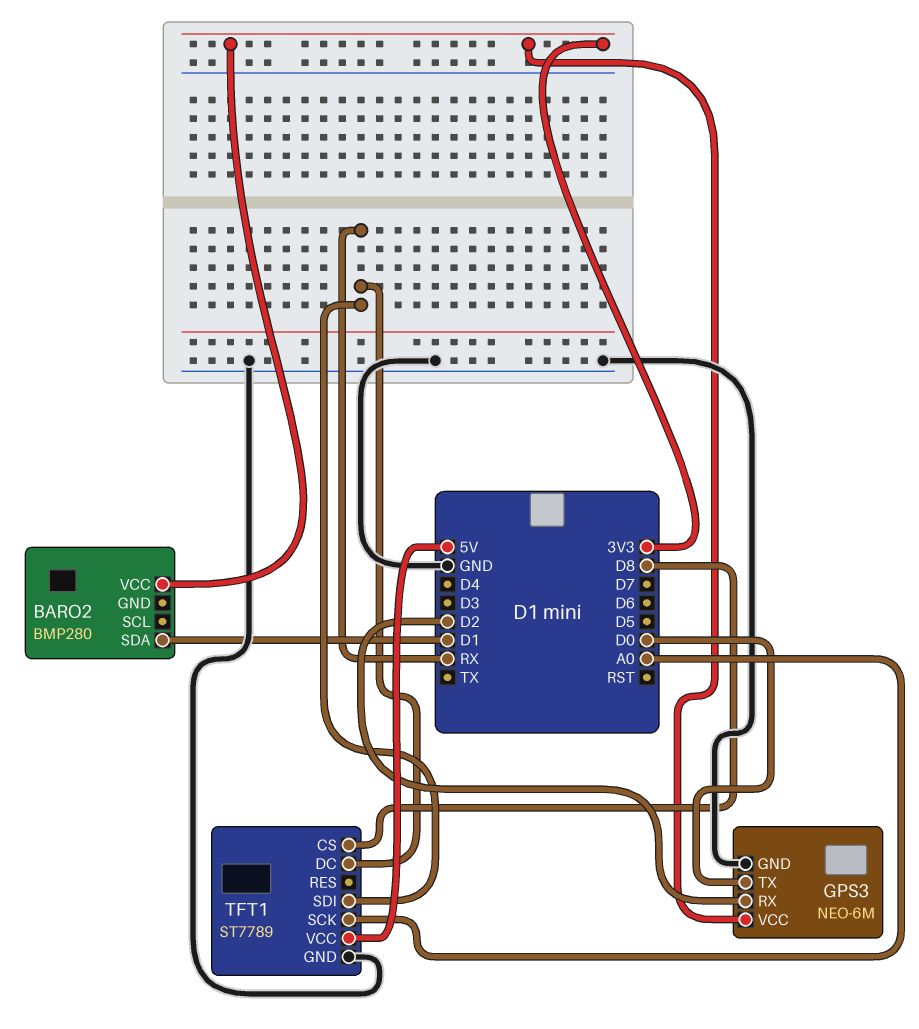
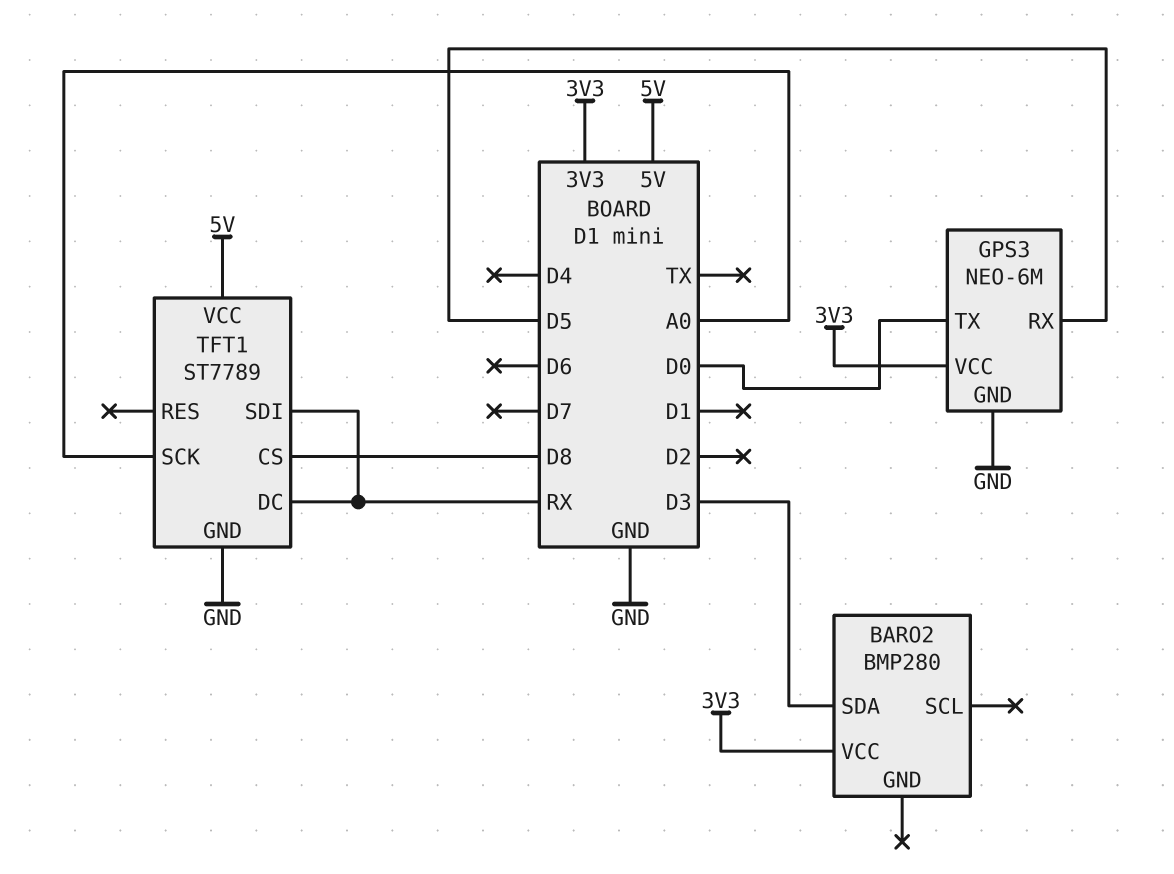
BARO2 pin SDA: D1 -> D3
GPS3 pin RX: D2 -> D5

